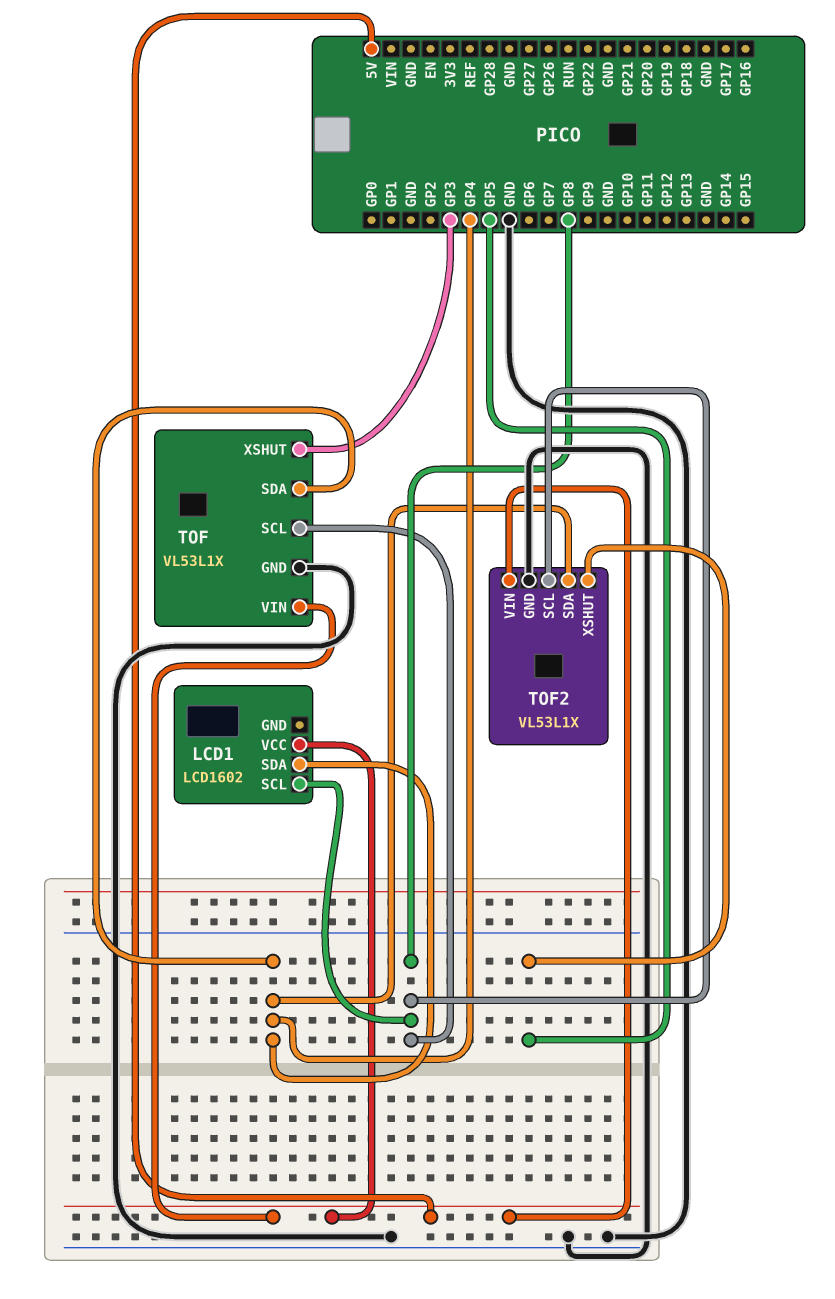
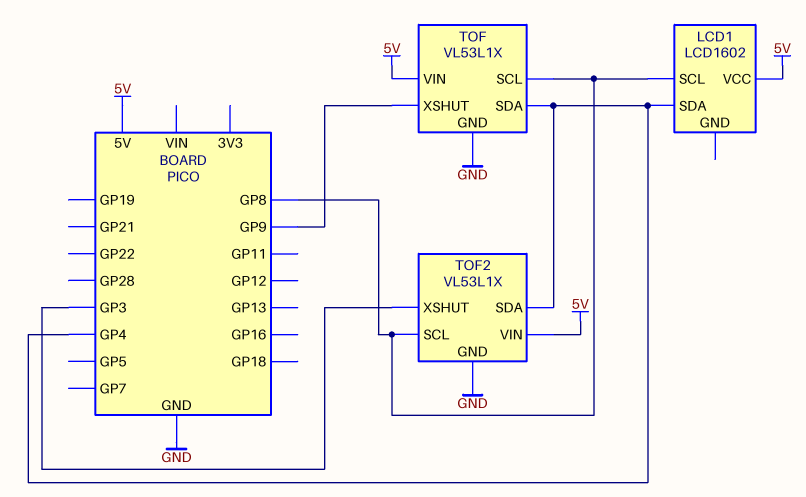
TOF pin XSHUT: GP3 -> GP9
TOF2 pin XSHUT: GP5 -> GP3

